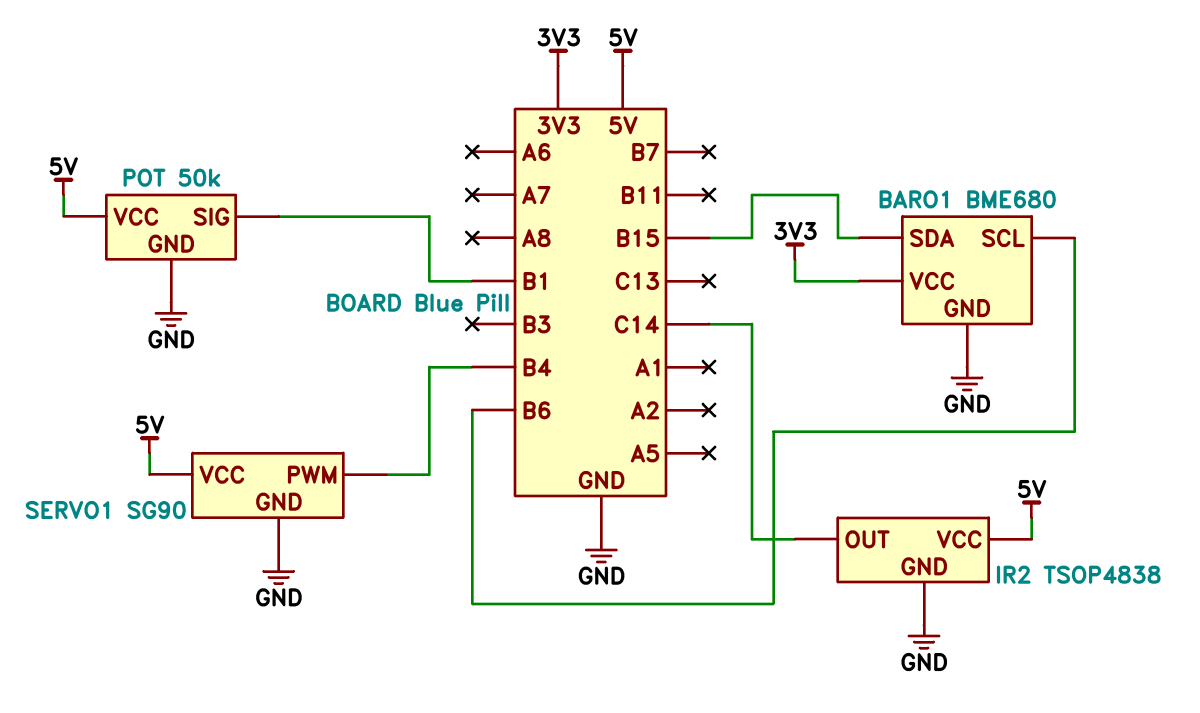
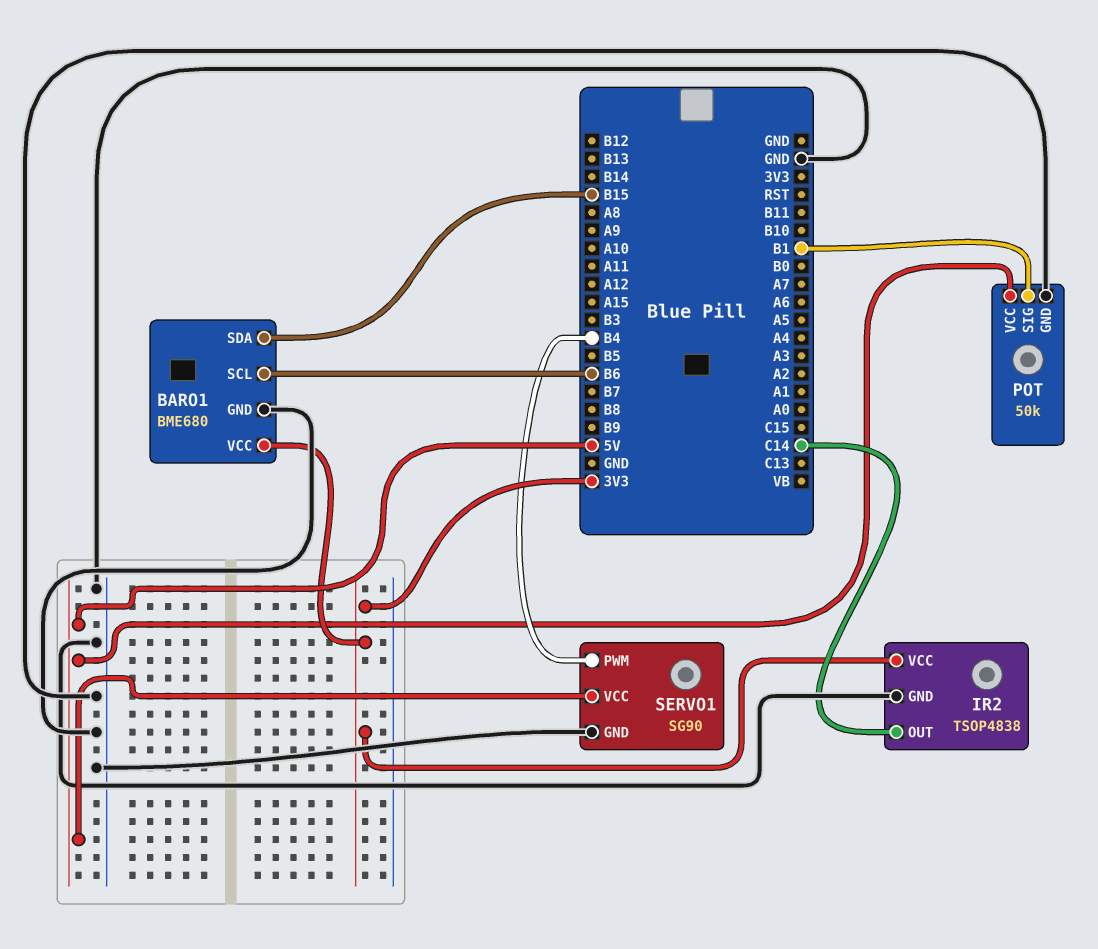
IR2 pin VCC: 5V -> 3V3

